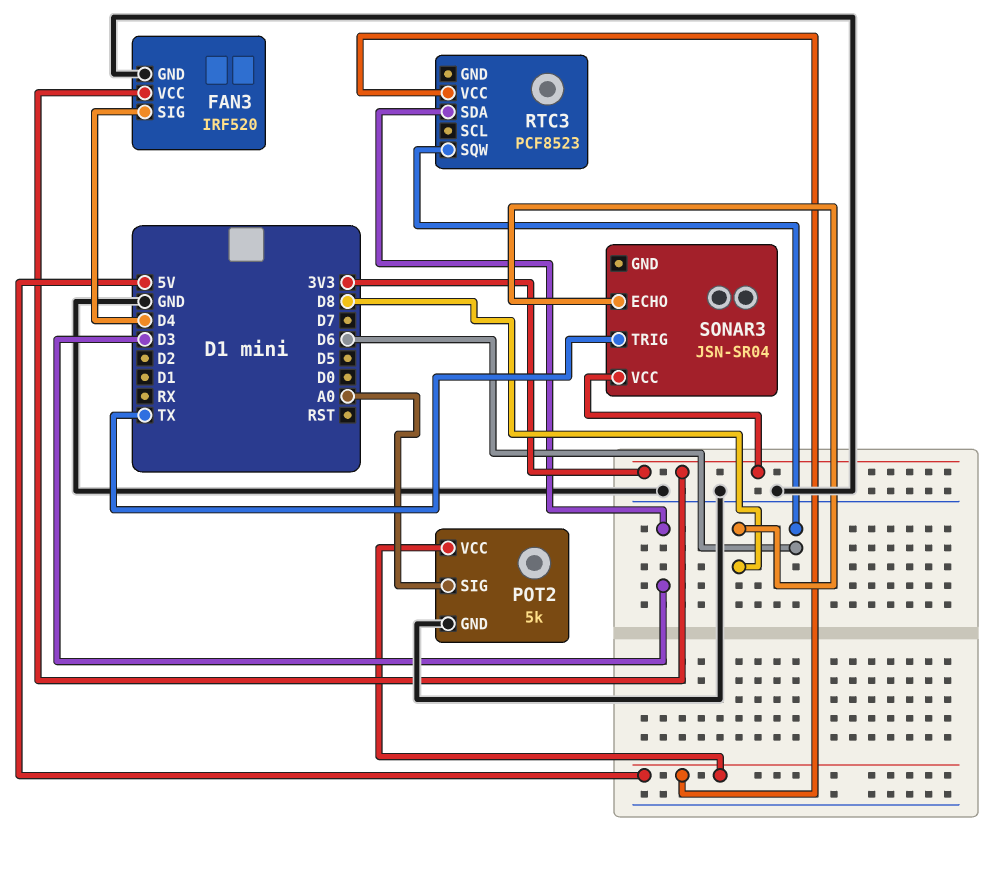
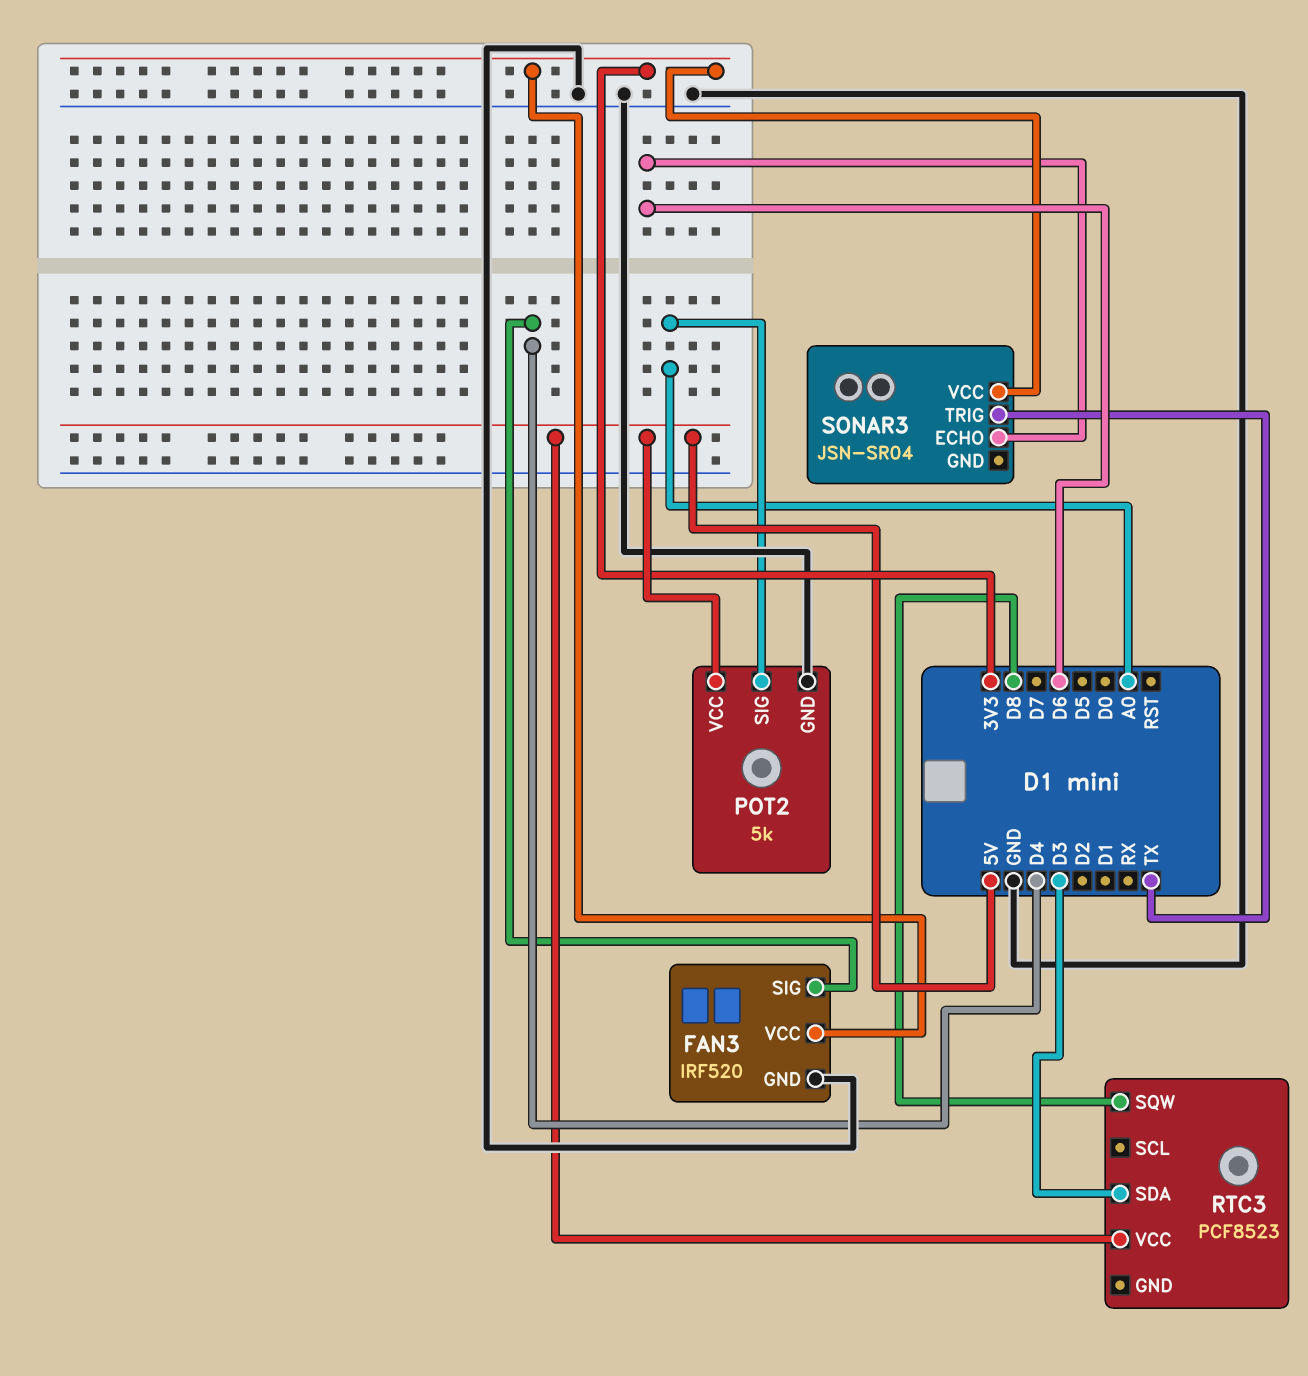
RTC3 pin SQW: D6 -> D8
SONAR3 pin ECHO: D8 -> D6

